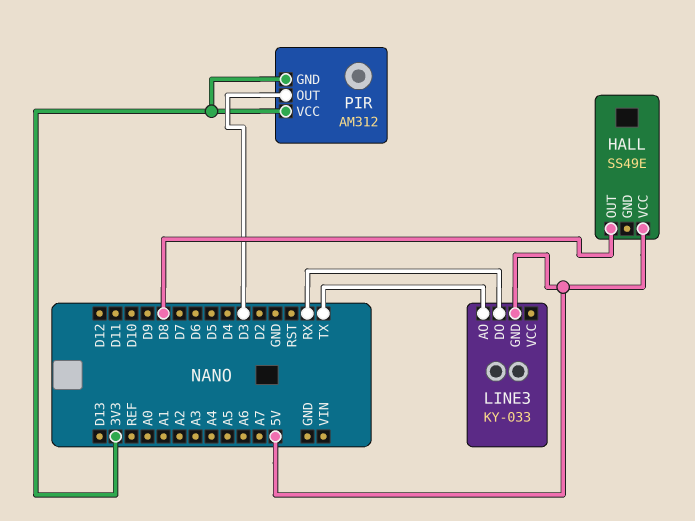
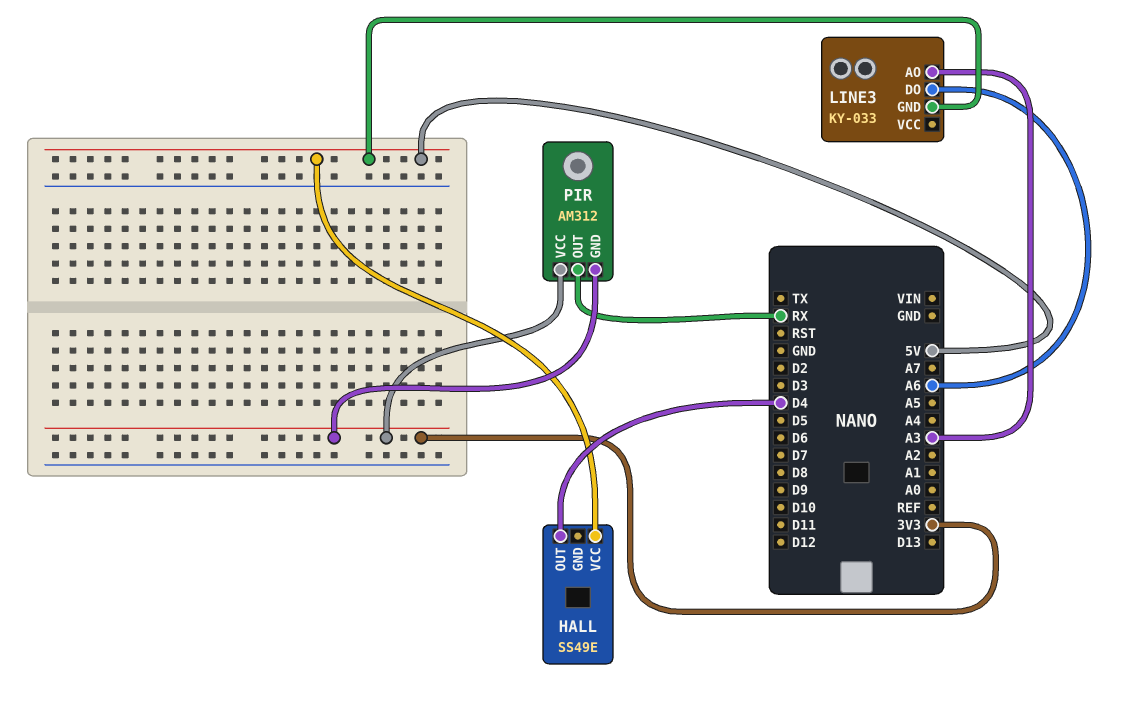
HALL pin OUT: D8 -> D4
LINE3 pin AO: TX -> A3
LINE3 pin DO: RX -> A6
PIR pin OUT: D3 -> RX

